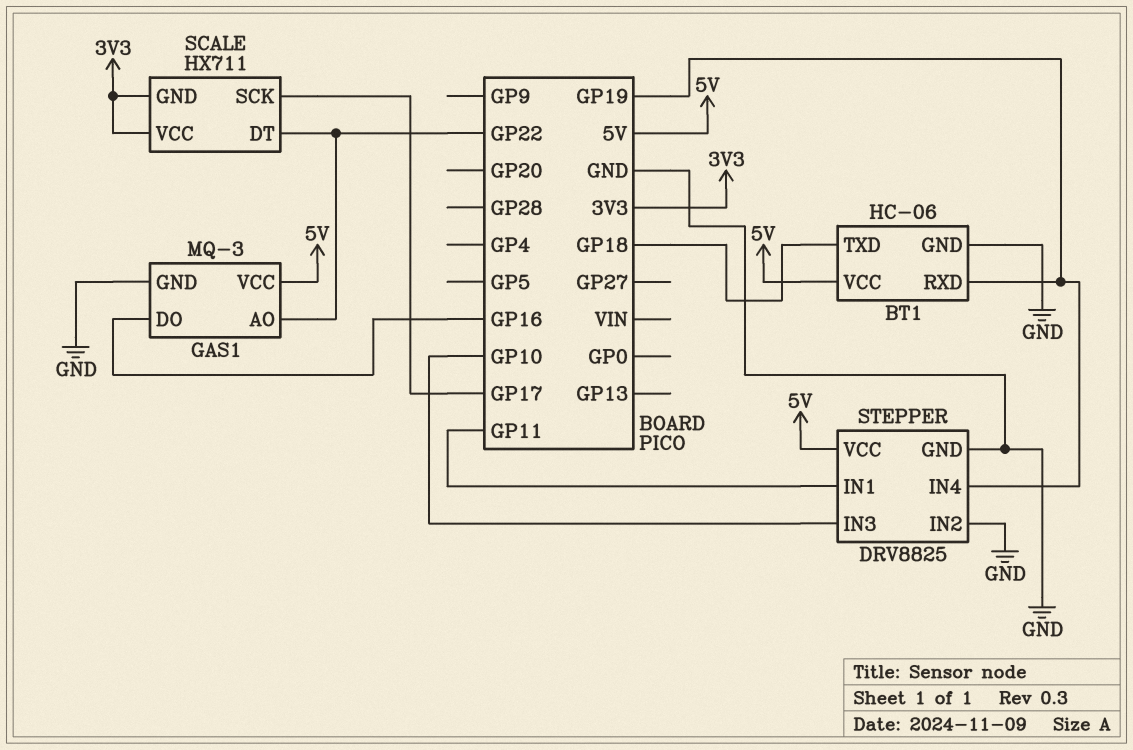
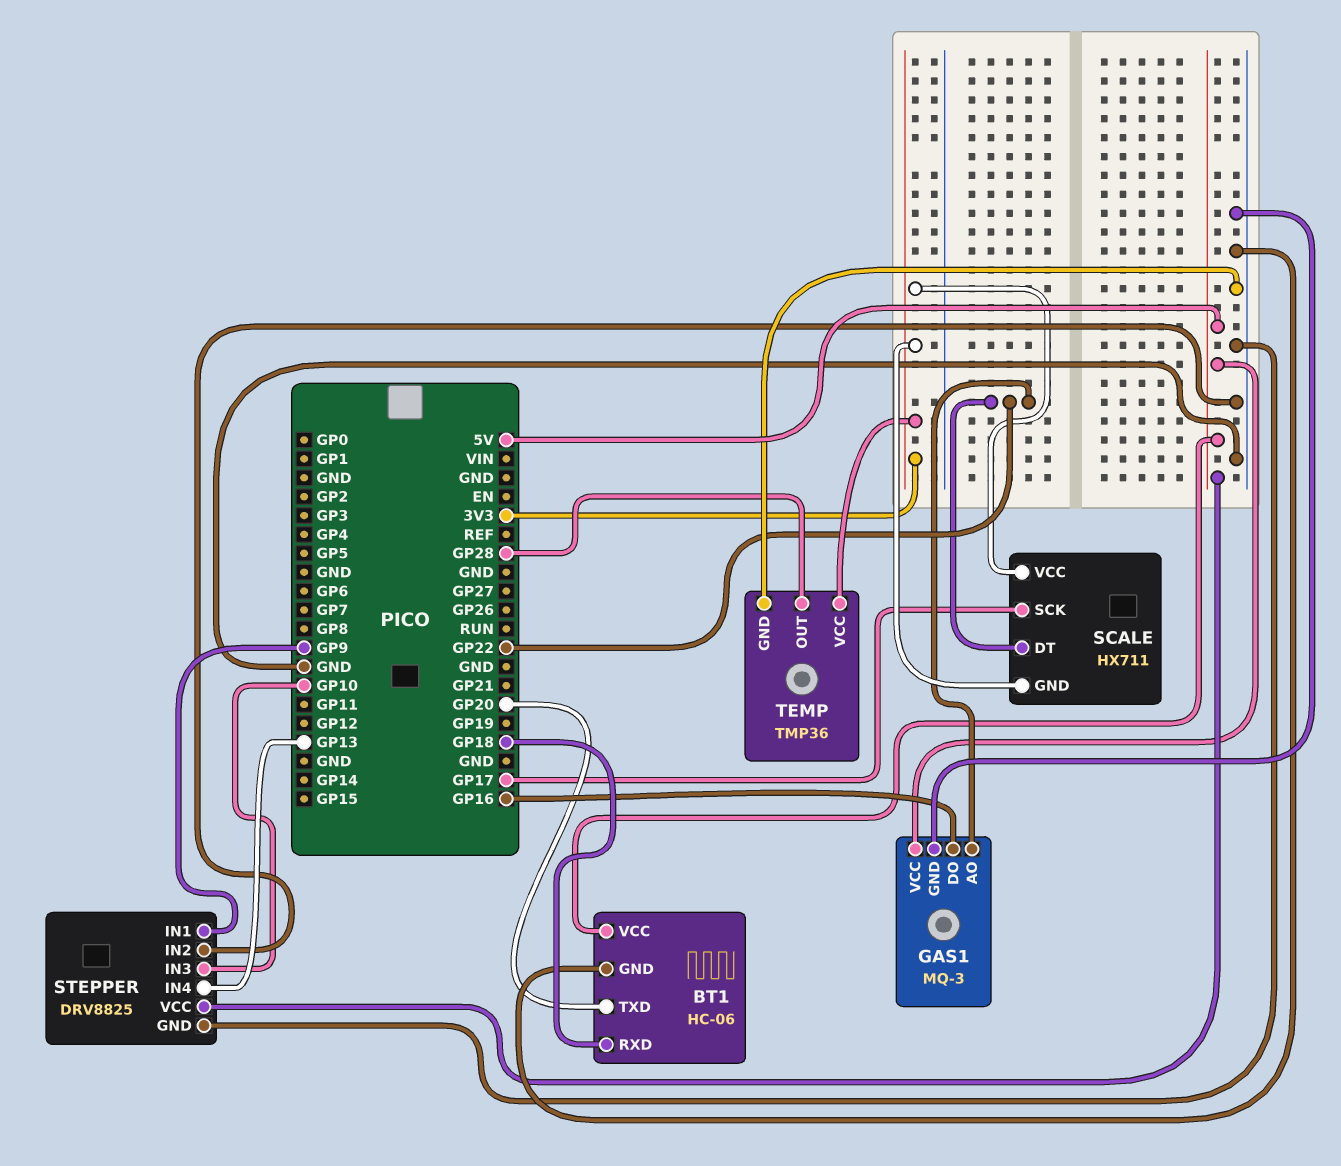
BT1 pin RXD: GP19 -> GP18
BT1 pin TXD: GP18 -> GP20
STEPPER pin IN1: GP11 -> GP9
STEPPER pin IN4: GP19 -> GP13
TEMP: none -> TMP36
TEMP pin GND: none -> GND
TEMP pin OUT: none -> GP28
TEMP pin VCC: none -> 3V3

